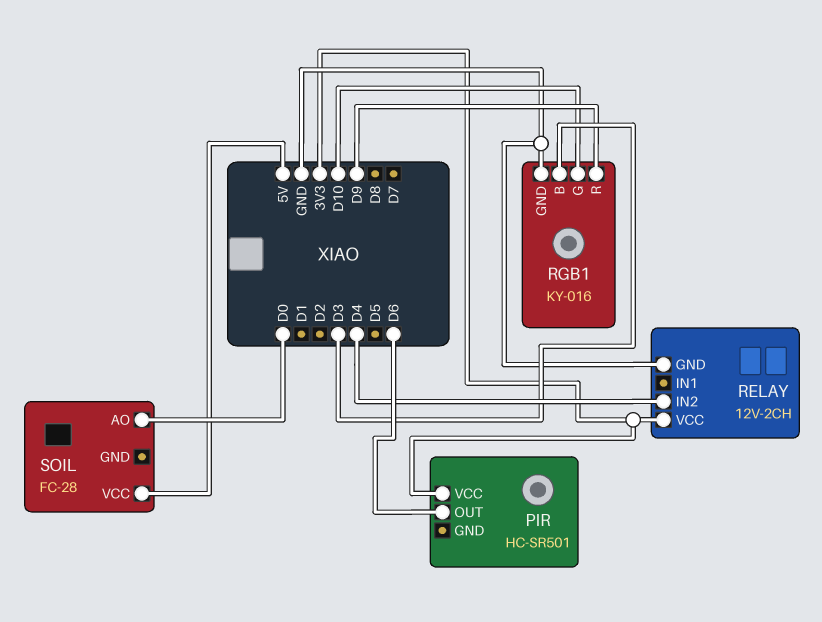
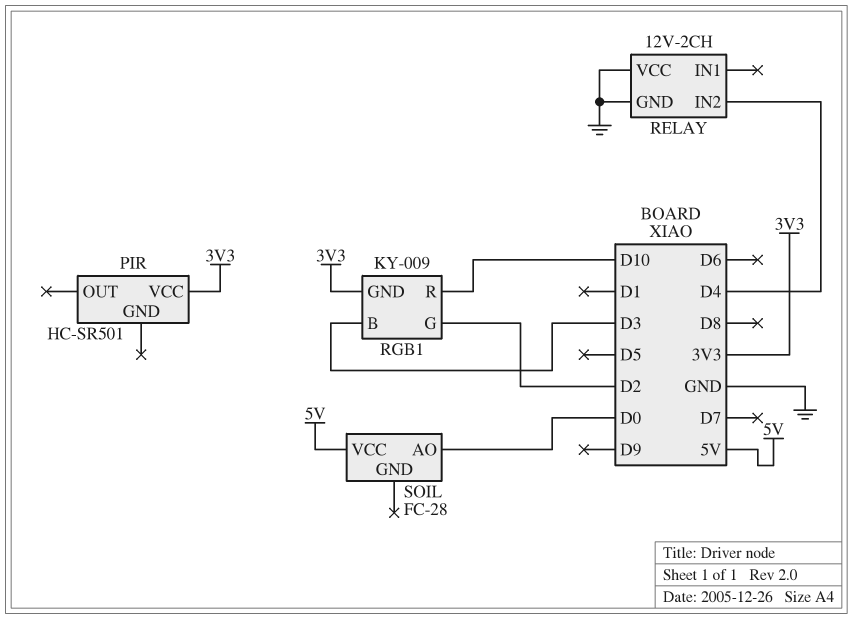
PIR pin OUT: D6 -> none
RELAY pin VCC: 3V3 -> GND
RGB1: KY-016 -> KY-009
RGB1 pin G: D10 -> D2
RGB1 pin GND: GND -> 3V3
RGB1 pin R: D9 -> D10

